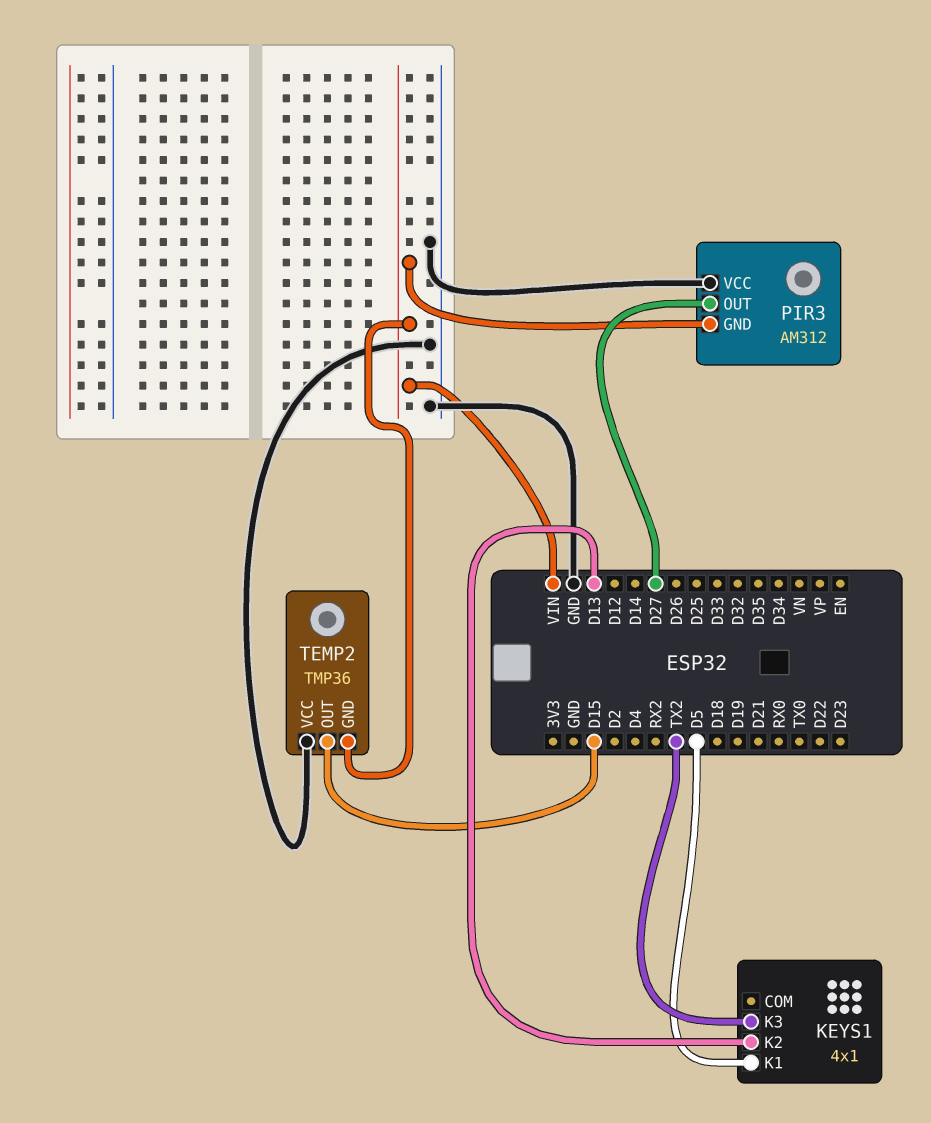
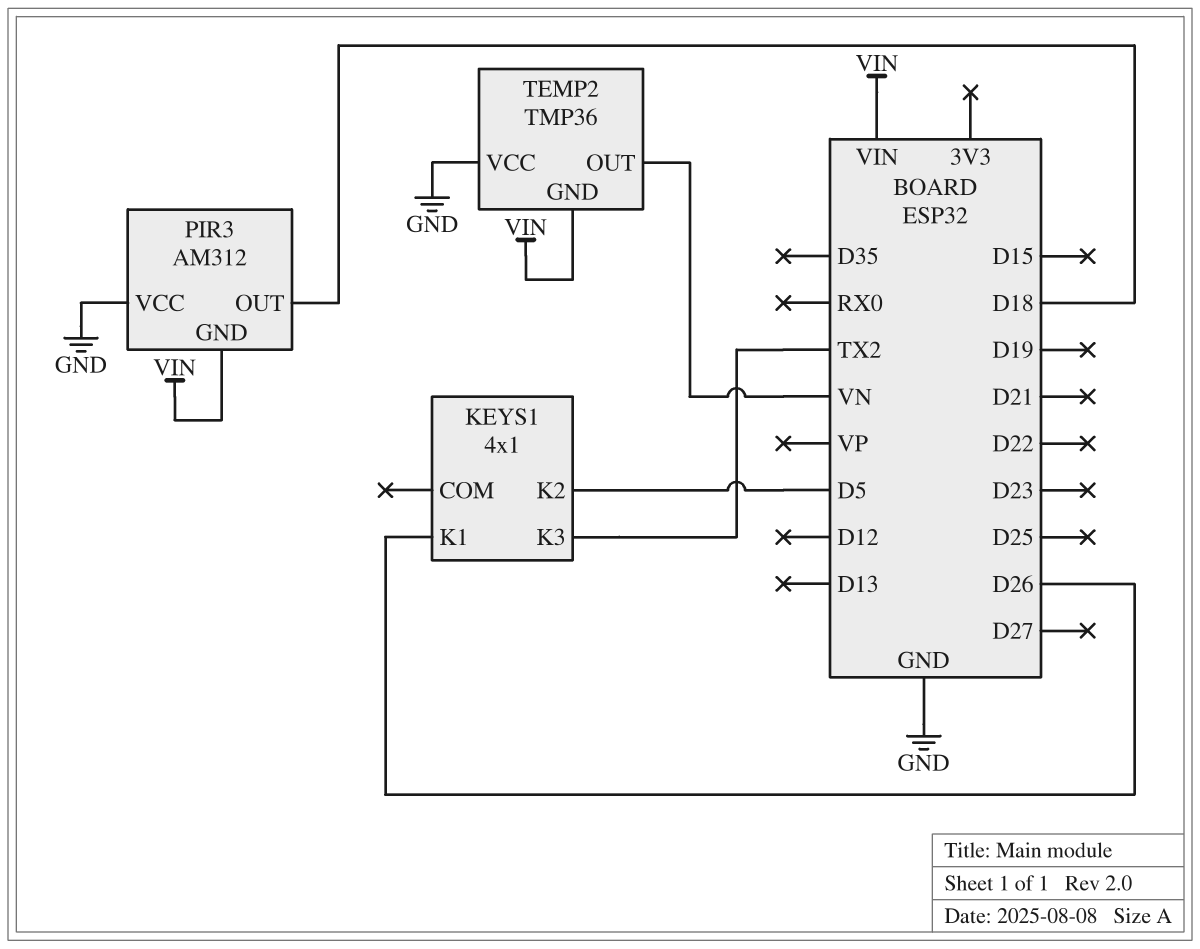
KEYS1 pin K1: D5 -> D26
KEYS1 pin K2: D13 -> D5
PIR3 pin OUT: D27 -> D18
TEMP2 pin OUT: D15 -> VN

